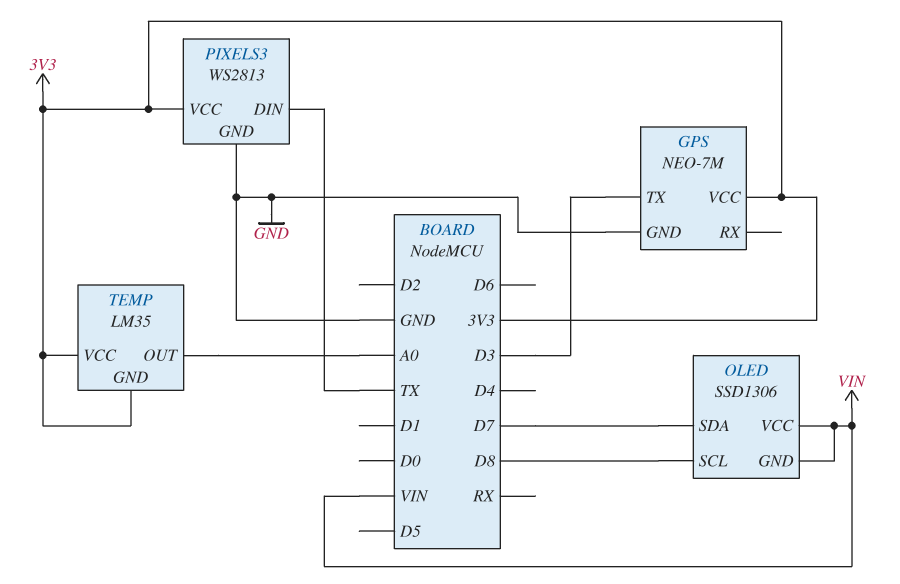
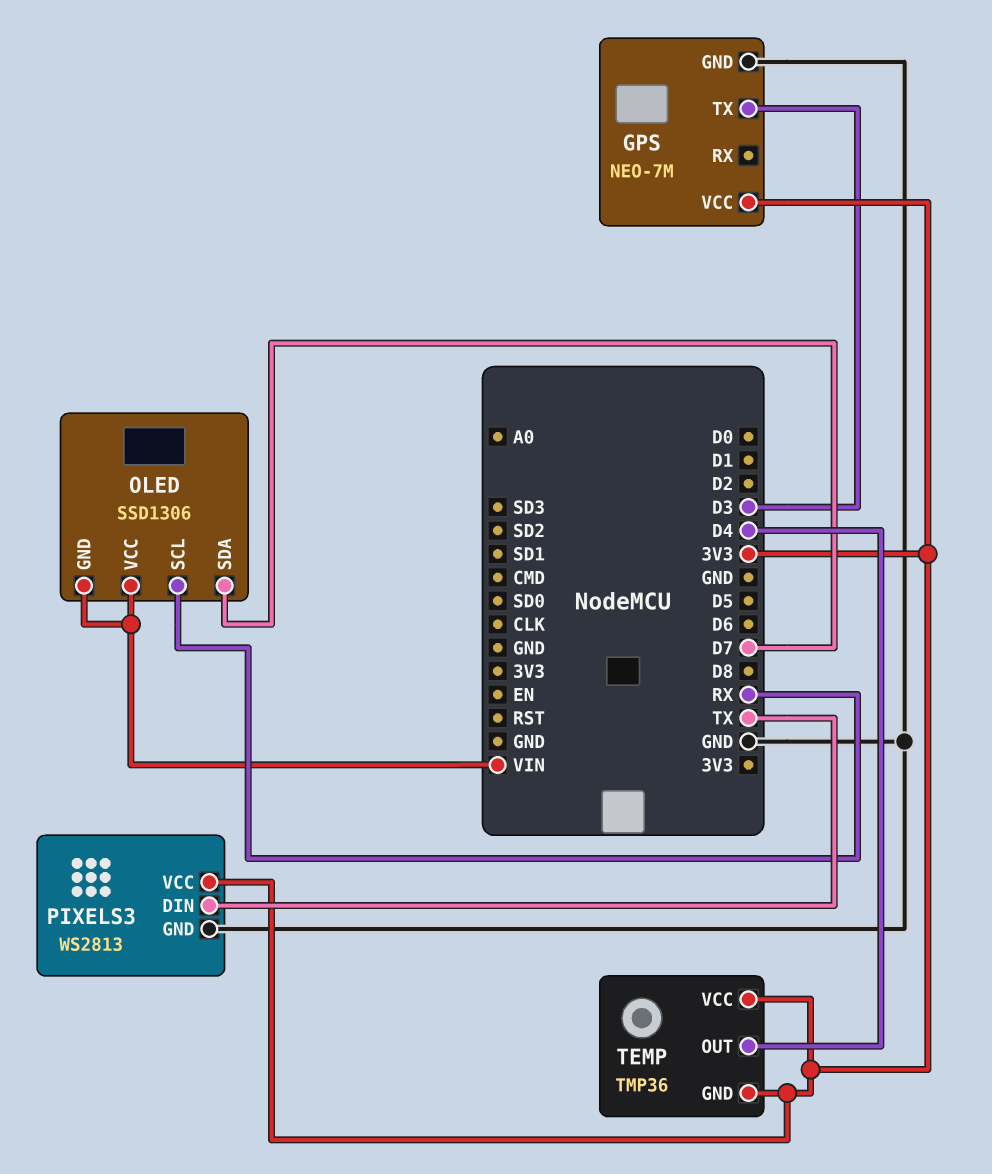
OLED pin SCL: D8 -> RX
TEMP: LM35 -> TMP36
TEMP pin OUT: A0 -> D4

